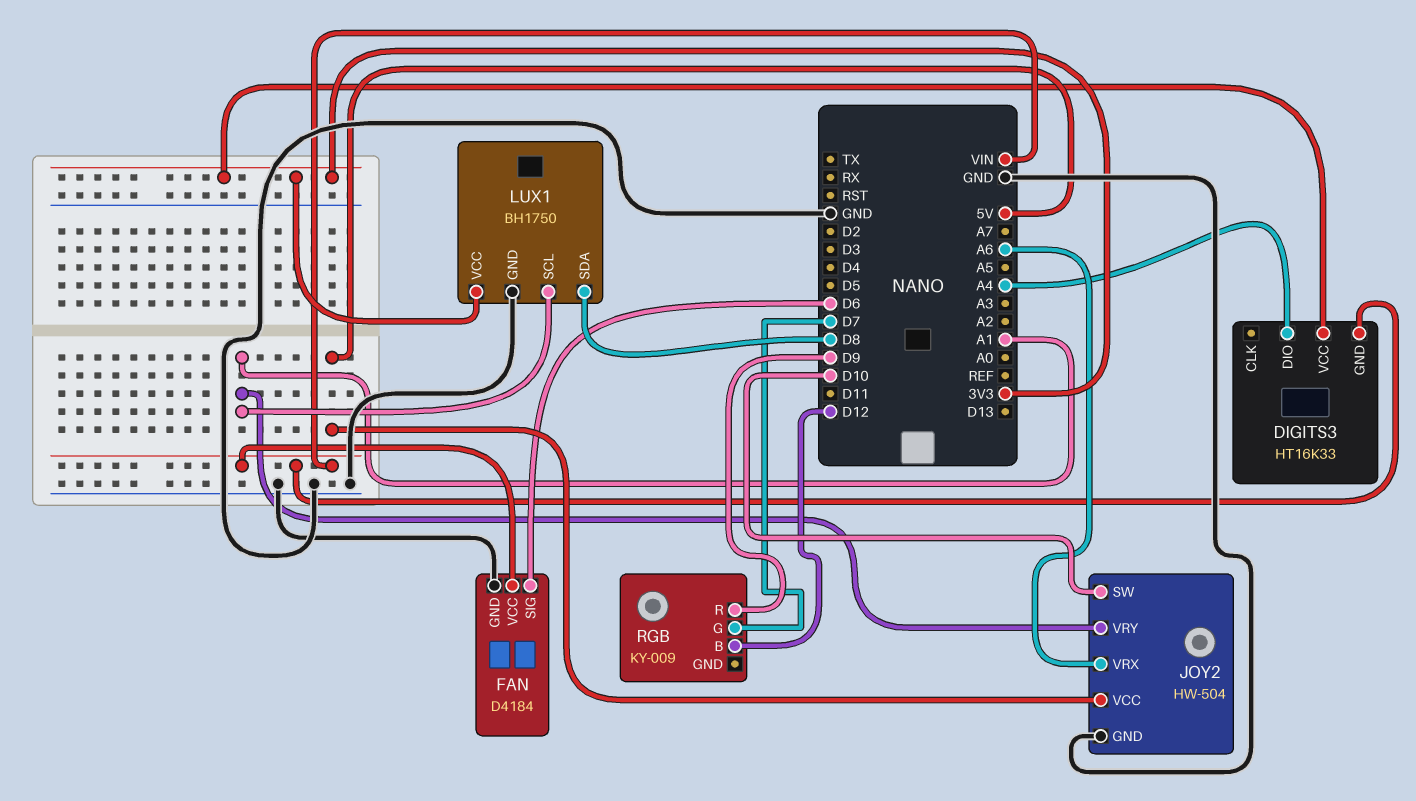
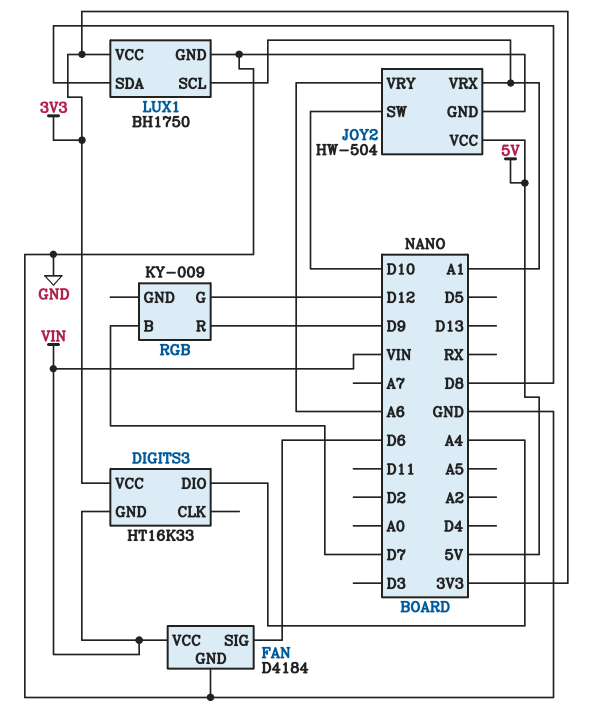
JOY2 pin VRX: A6 -> A1
JOY2 pin VRY: A1 -> A6
RGB pin B: D12 -> D7
RGB pin G: D7 -> D12

